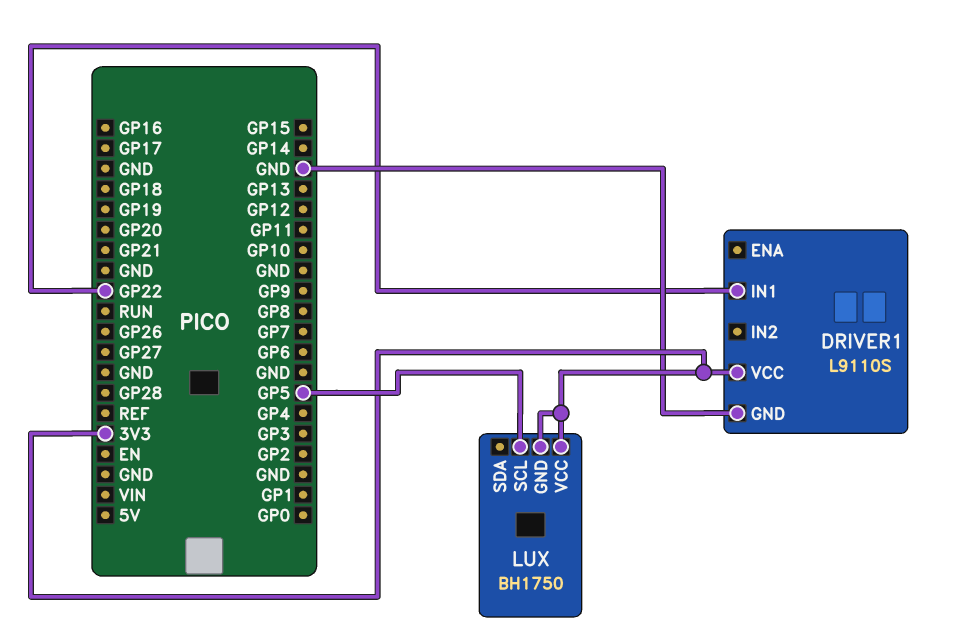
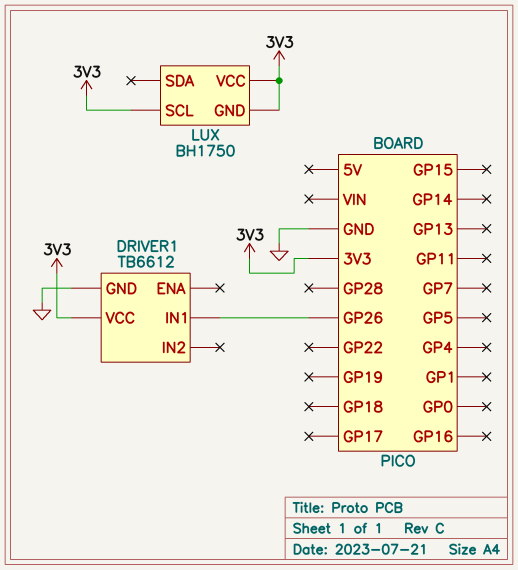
DRIVER1: L9110S -> TB6612
DRIVER1 pin IN1: GP22 -> GP26
LUX pin SCL: GP5 -> 3V3

